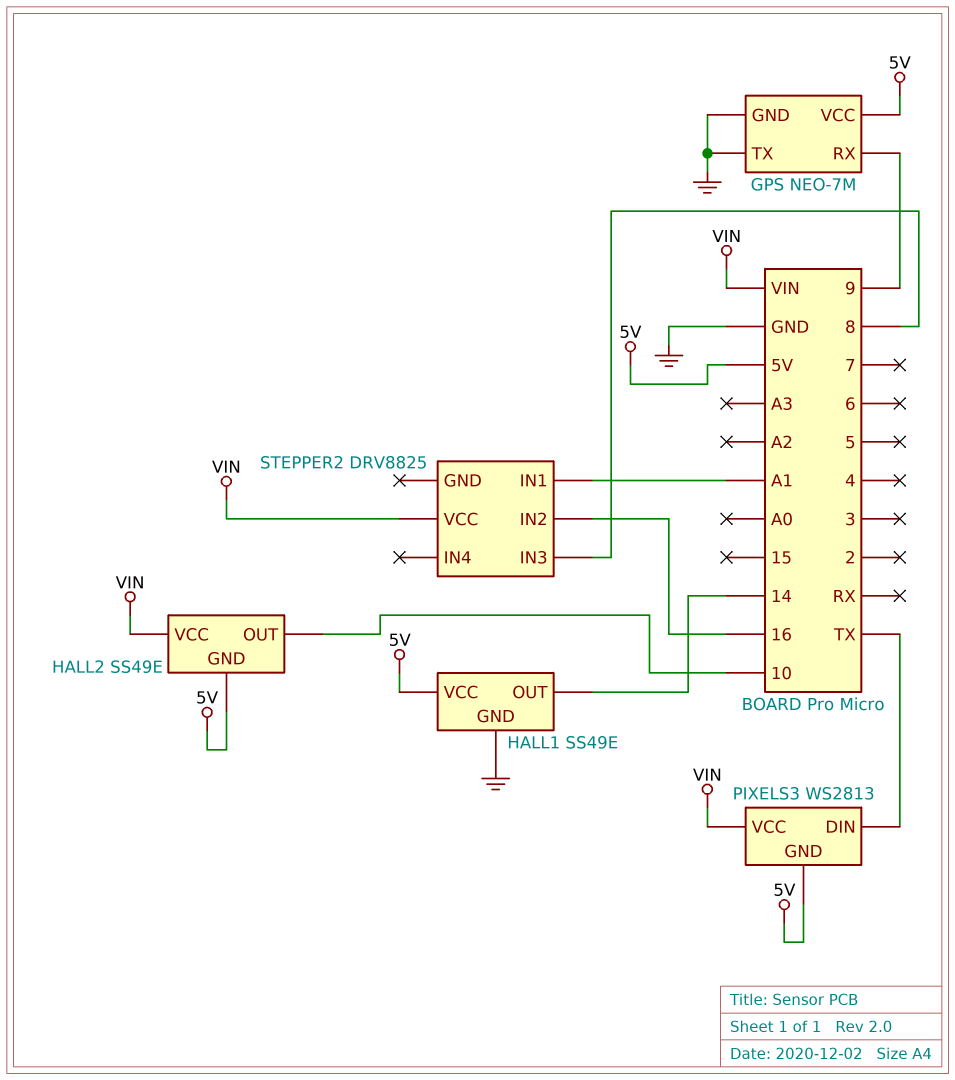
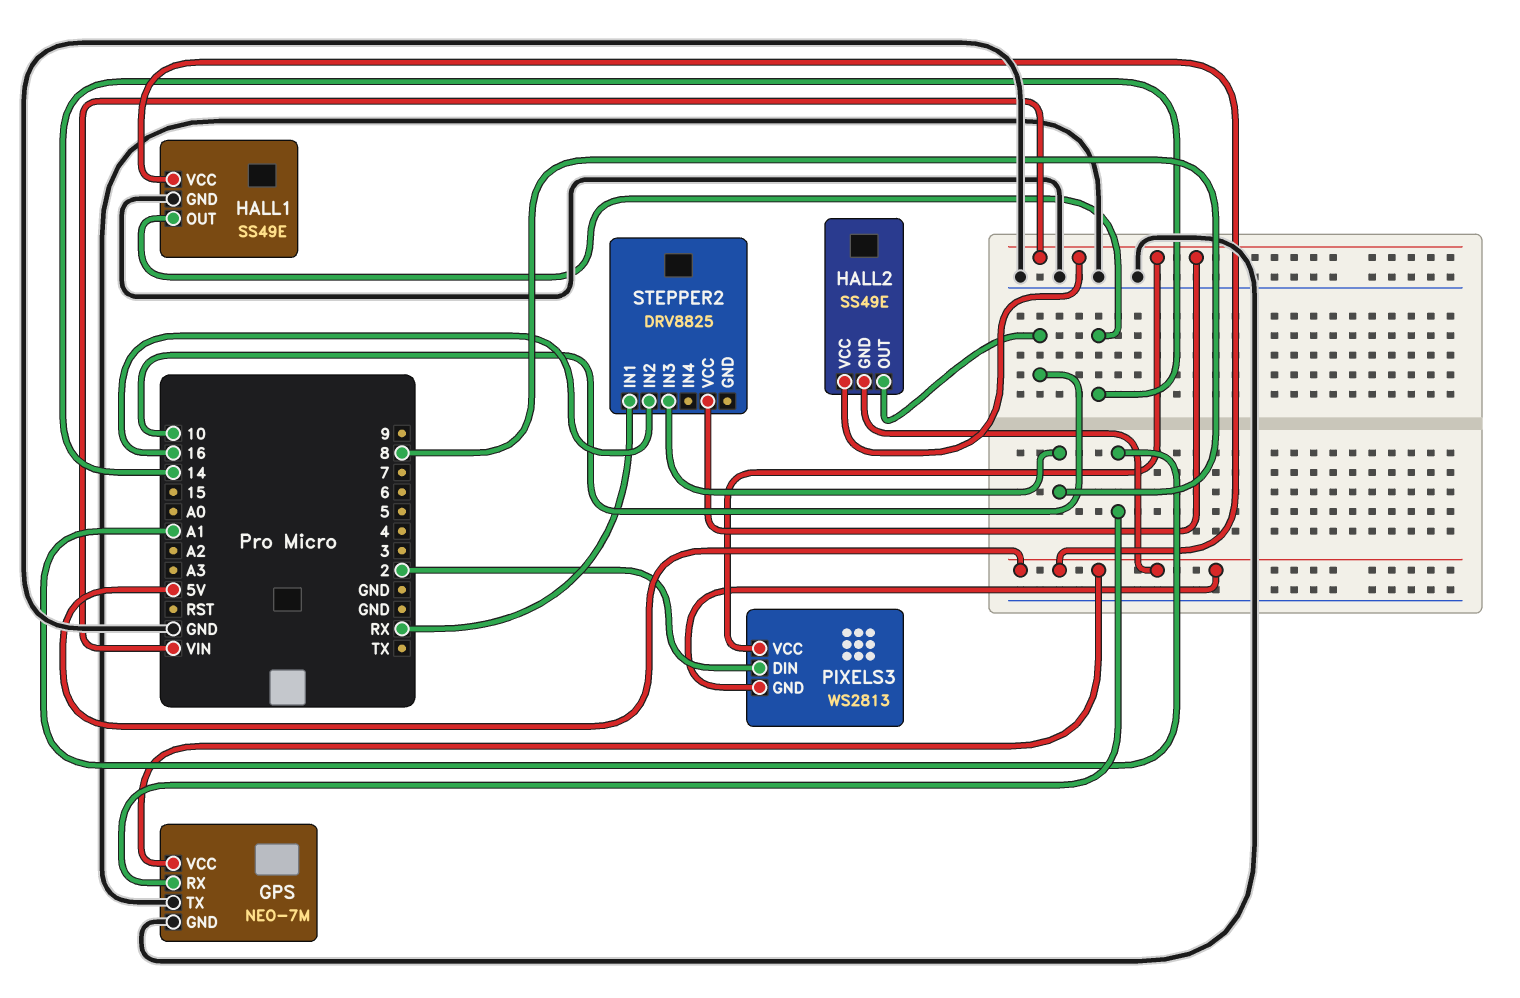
GPS pin RX: 9 -> A1
PIXELS3 pin DIN: TX -> 2
STEPPER2 pin IN1: A1 -> RX

